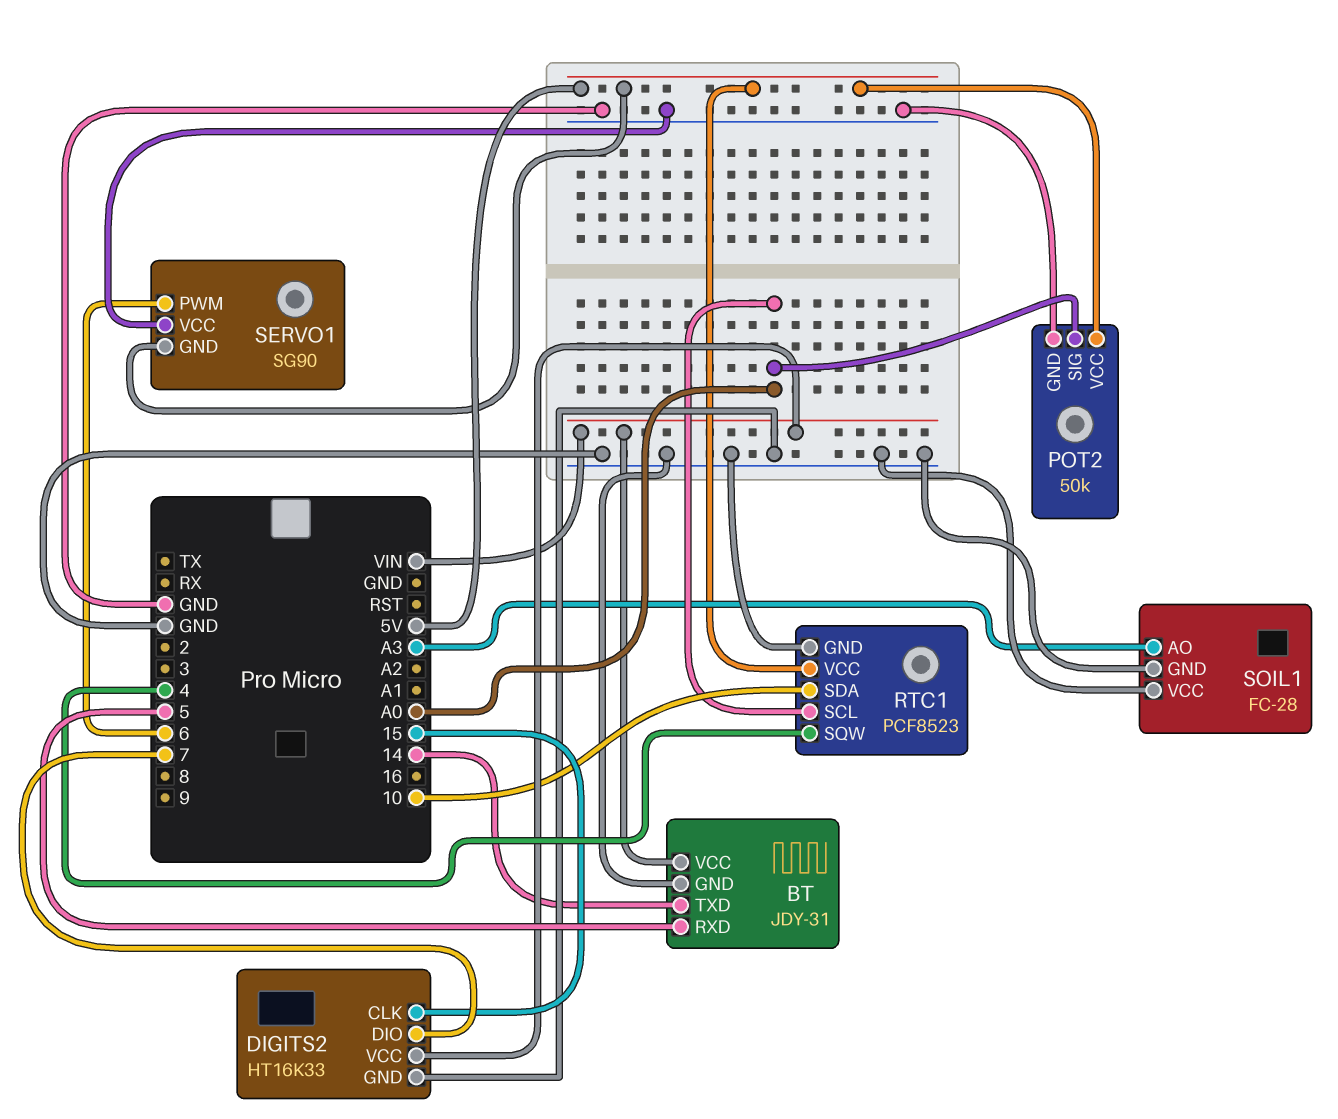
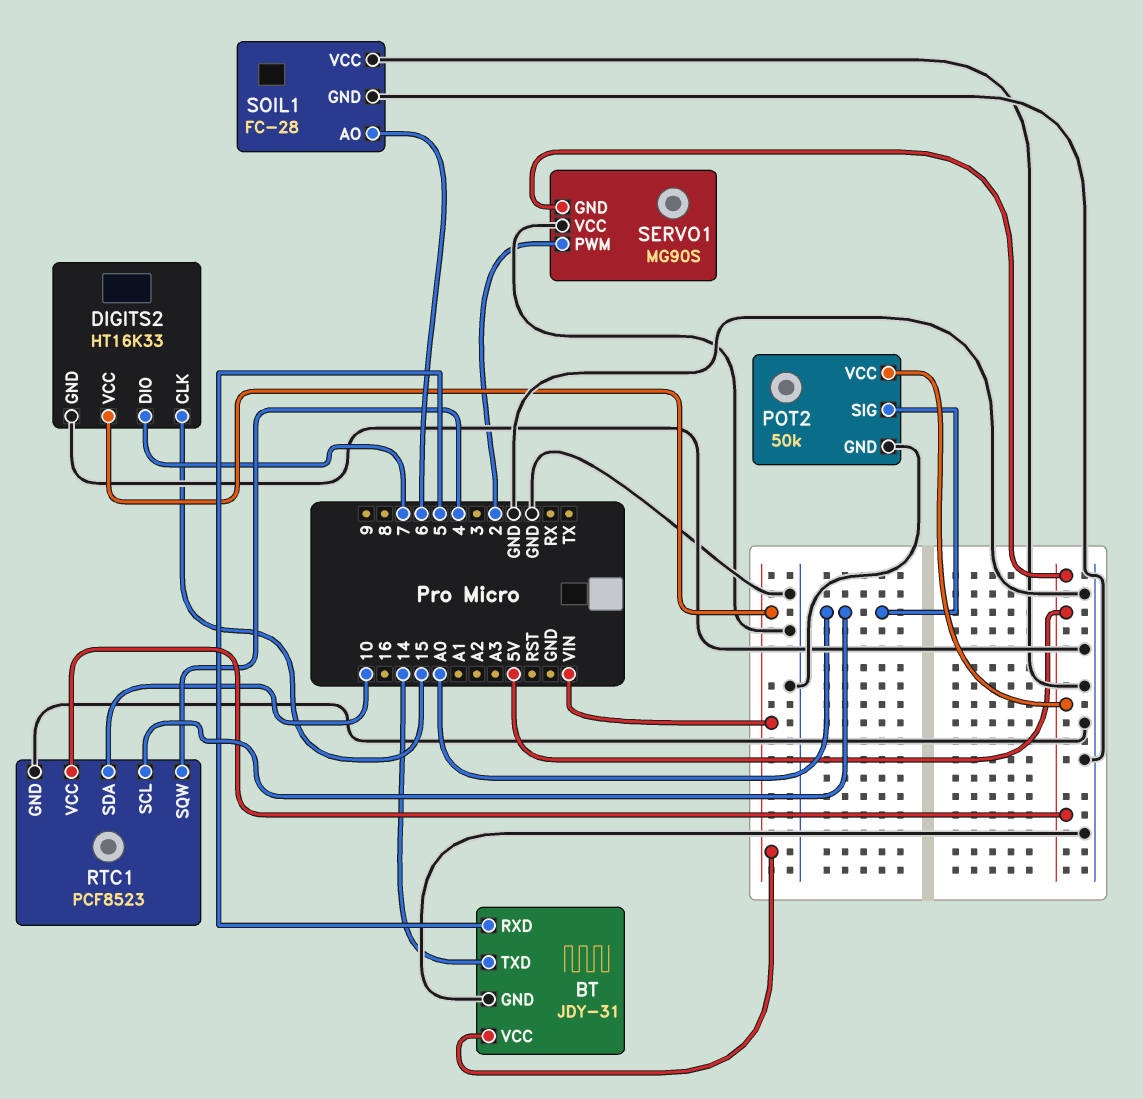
SERVO1: SG90 -> MG90S
SERVO1 pin PWM: 6 -> 2
SOIL1 pin AO: A3 -> 6

